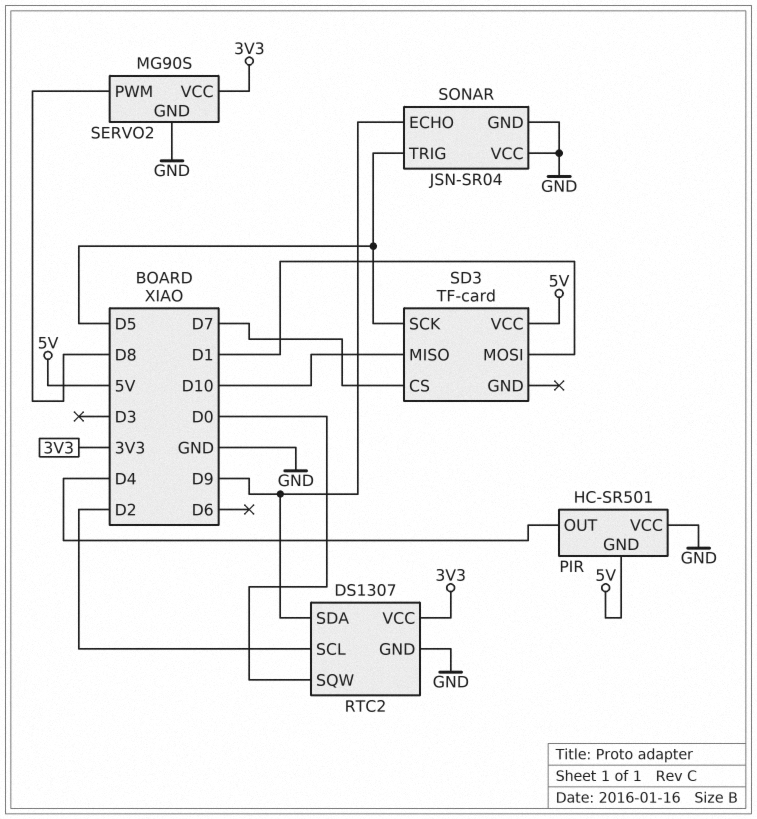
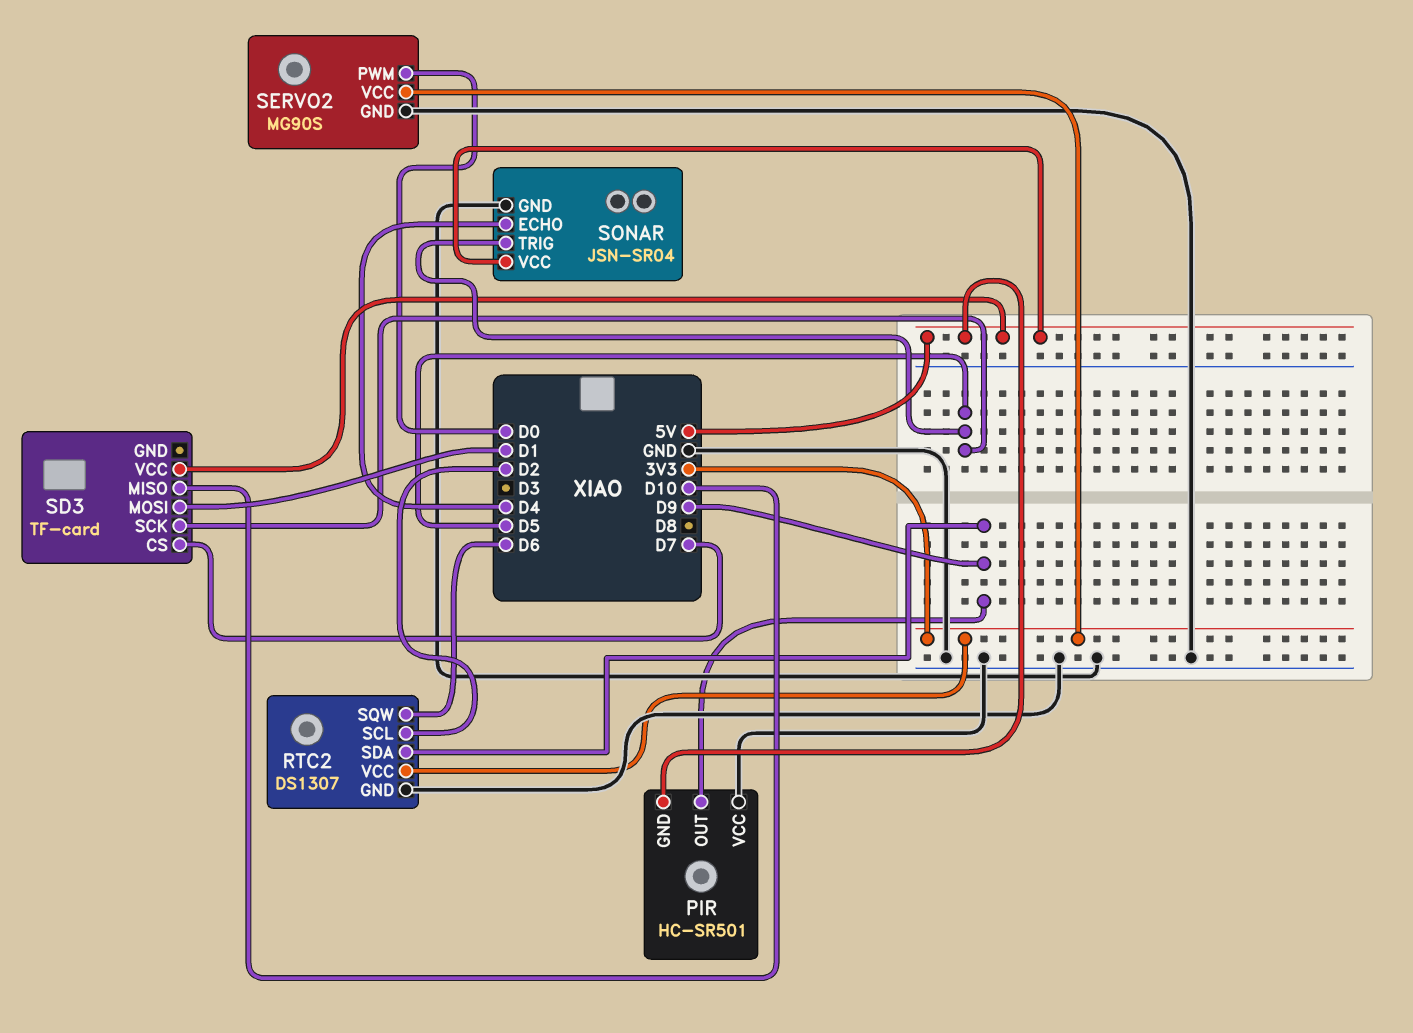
PIR pin OUT: D4 -> D9
RTC2 pin SQW: D0 -> D6
SERVO2 pin PWM: D8 -> D0
SONAR pin ECHO: D9 -> D4
SONAR pin VCC: GND -> 5V

